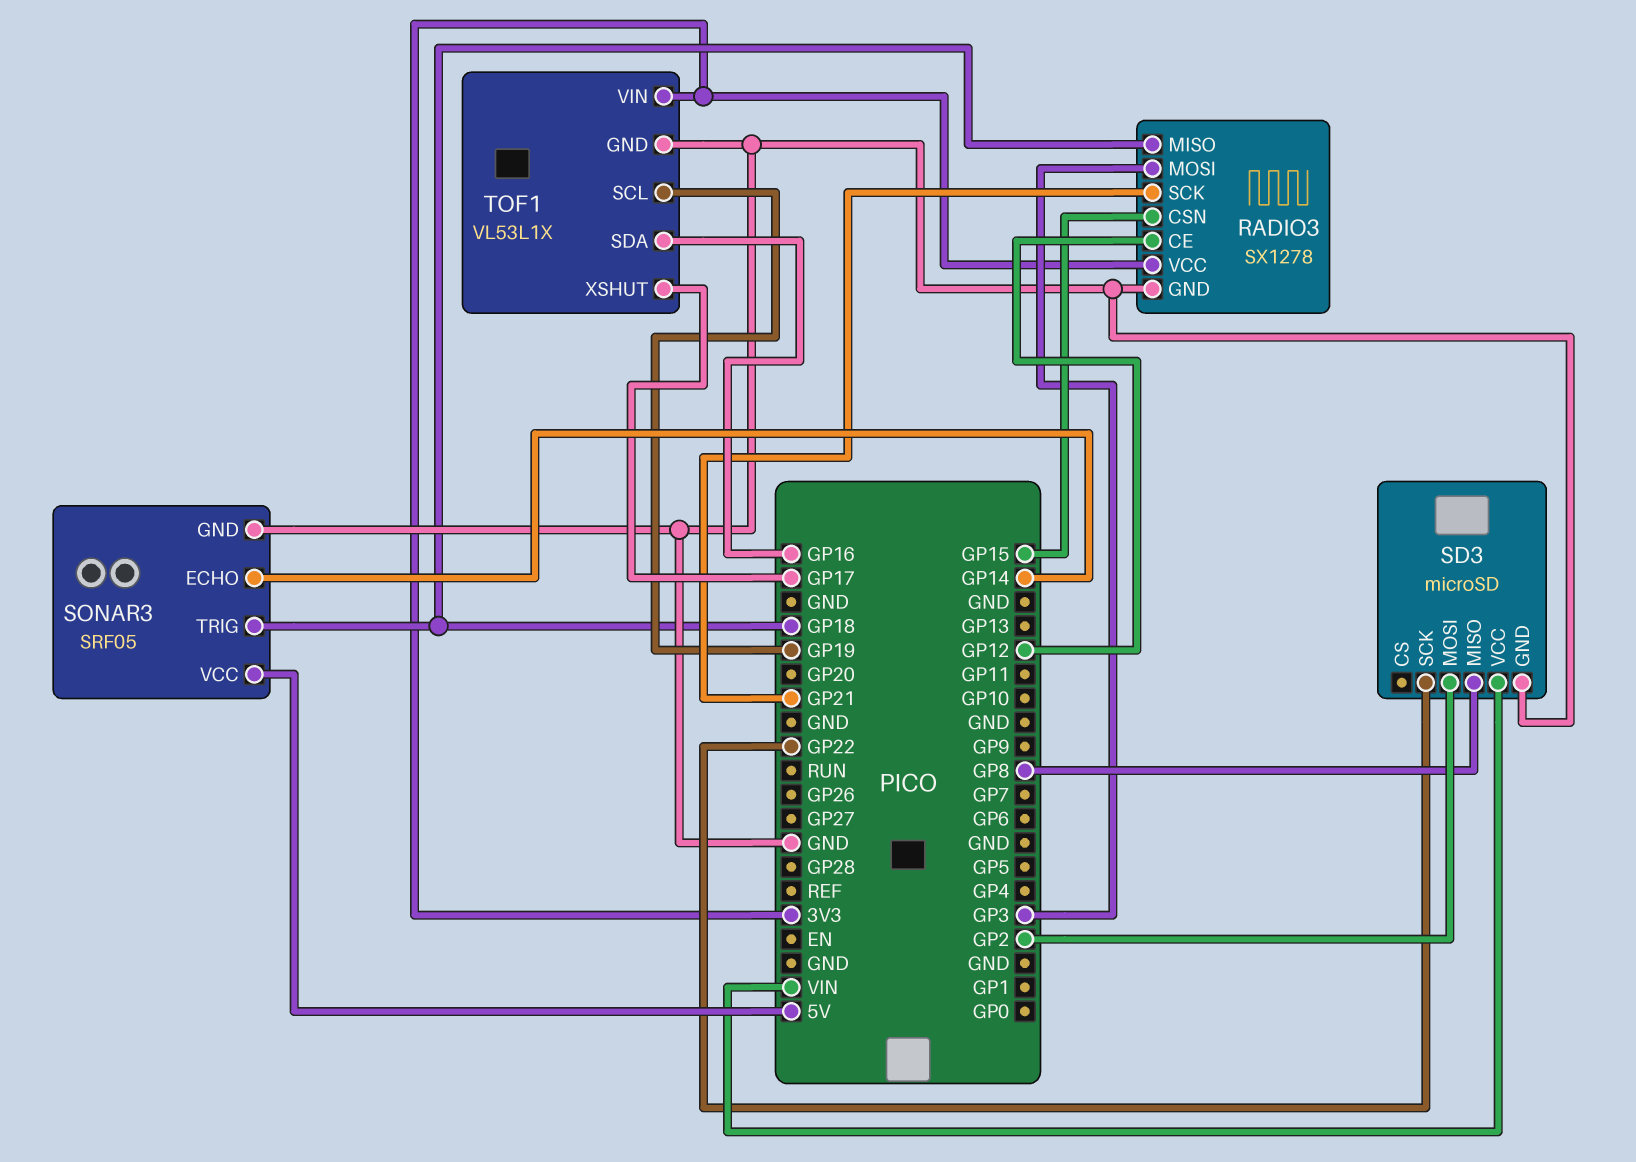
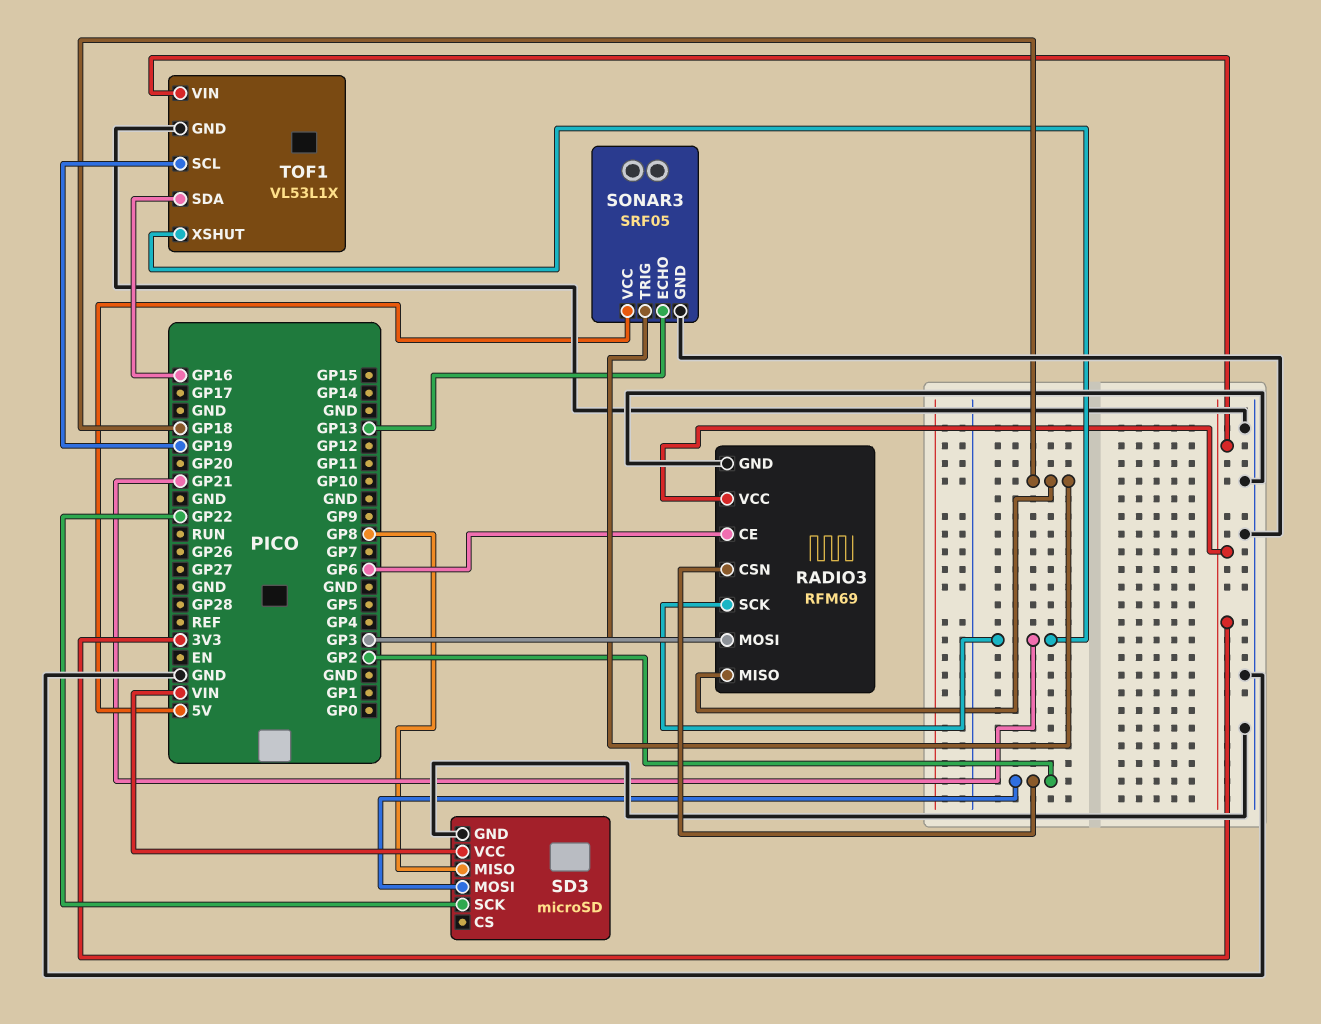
RADIO3: SX1278 -> RFM69
RADIO3 pin CE: GP12 -> GP6
RADIO3 pin CSN: GP15 -> GP2
SONAR3 pin ECHO: GP14 -> GP13
TOF1 pin XSHUT: GP17 -> GP21

